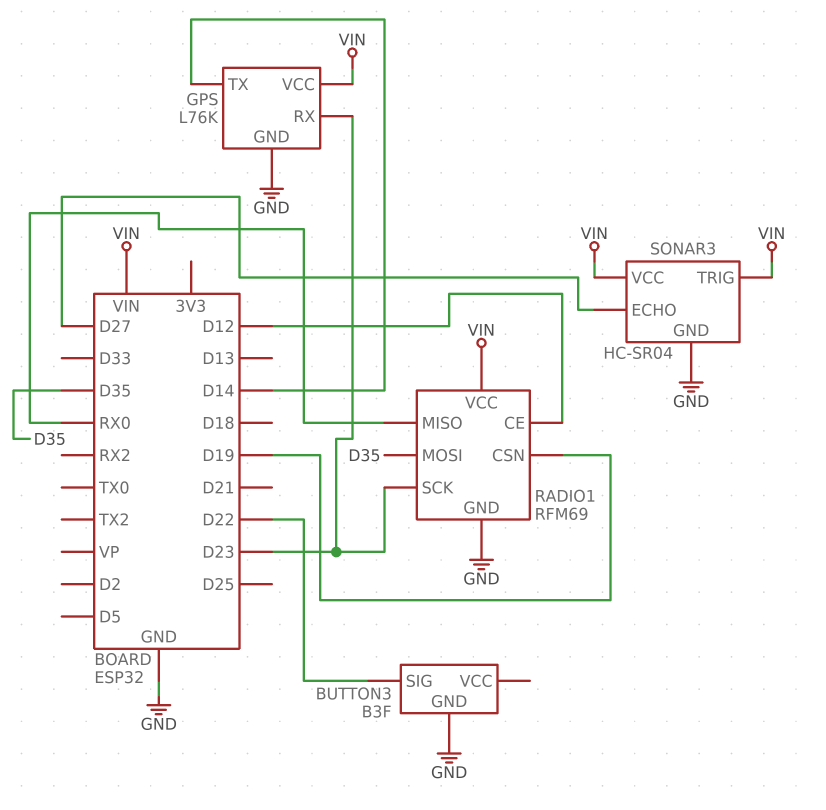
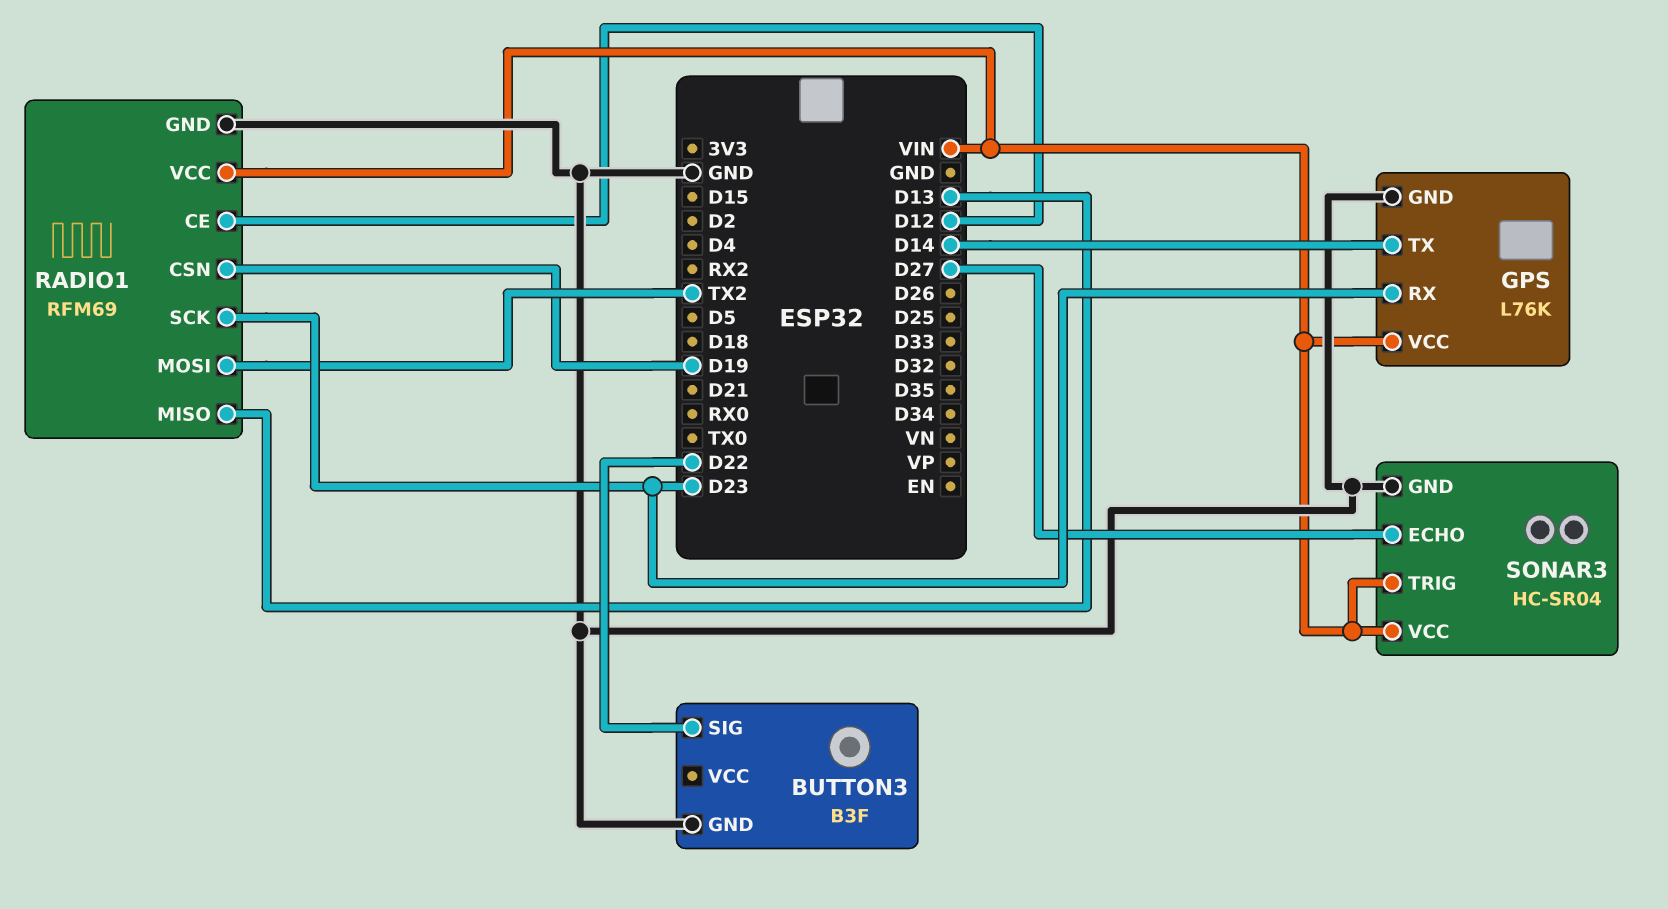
RADIO1 pin MISO: RX0 -> D13
RADIO1 pin MOSI: D35 -> TX2

